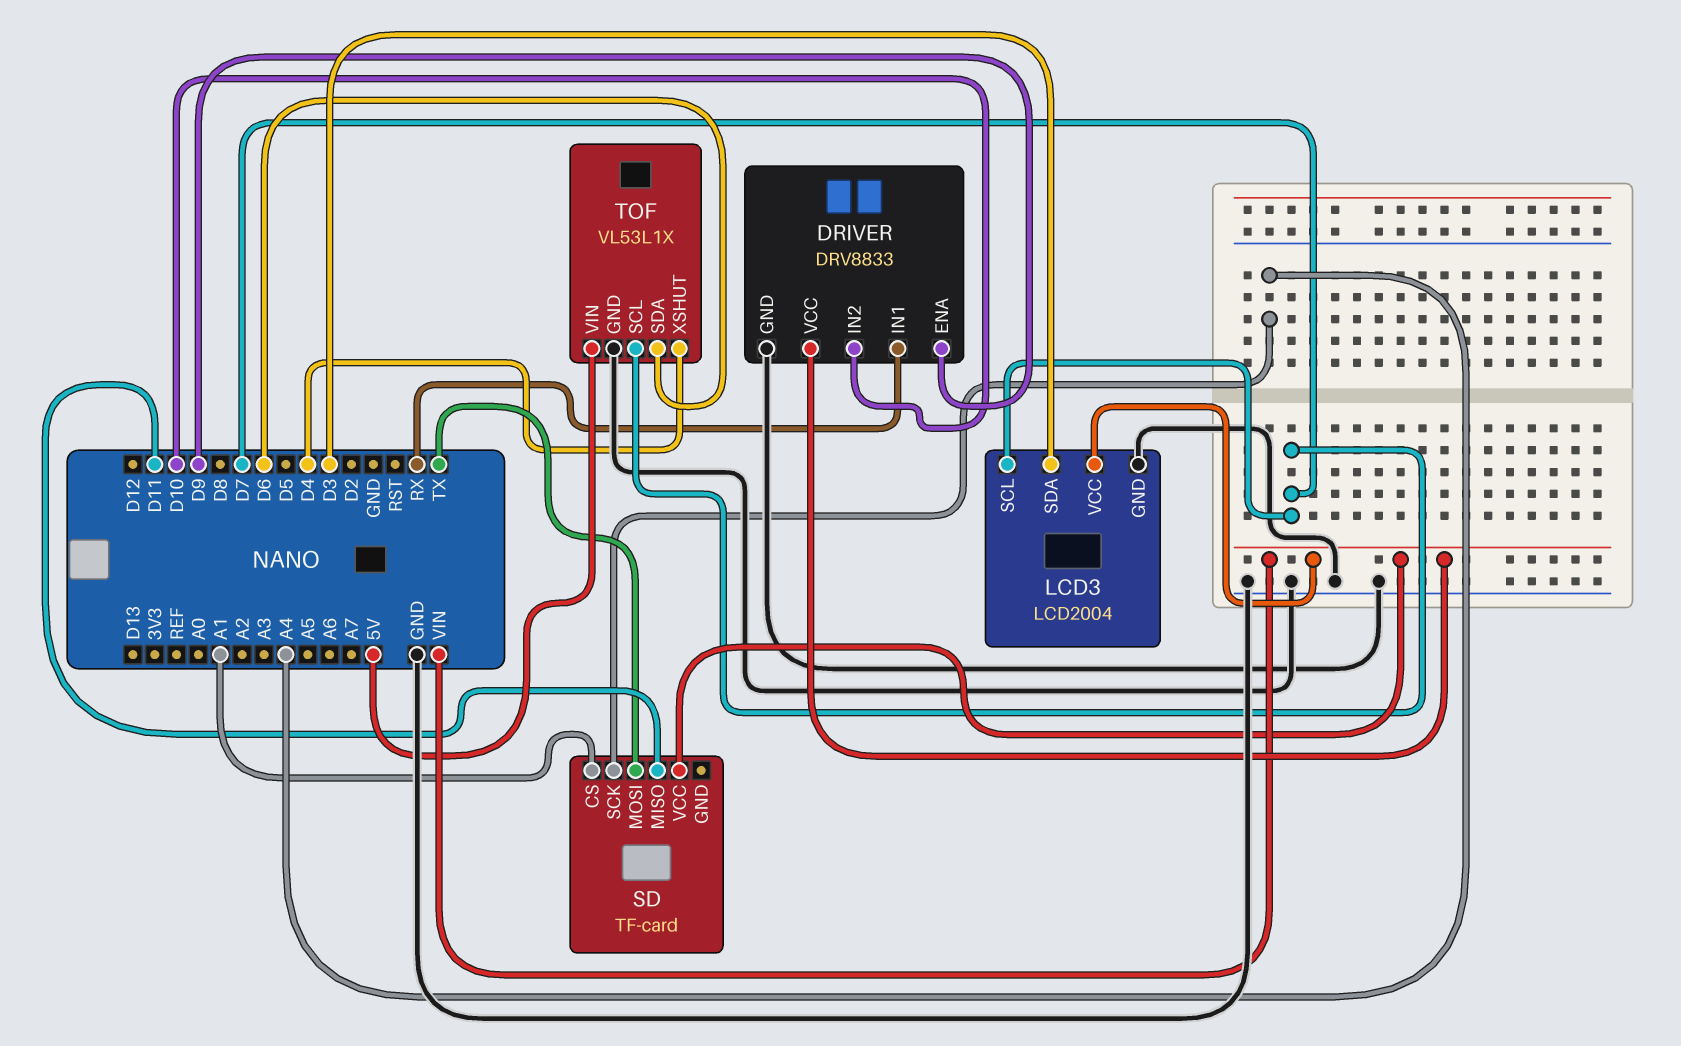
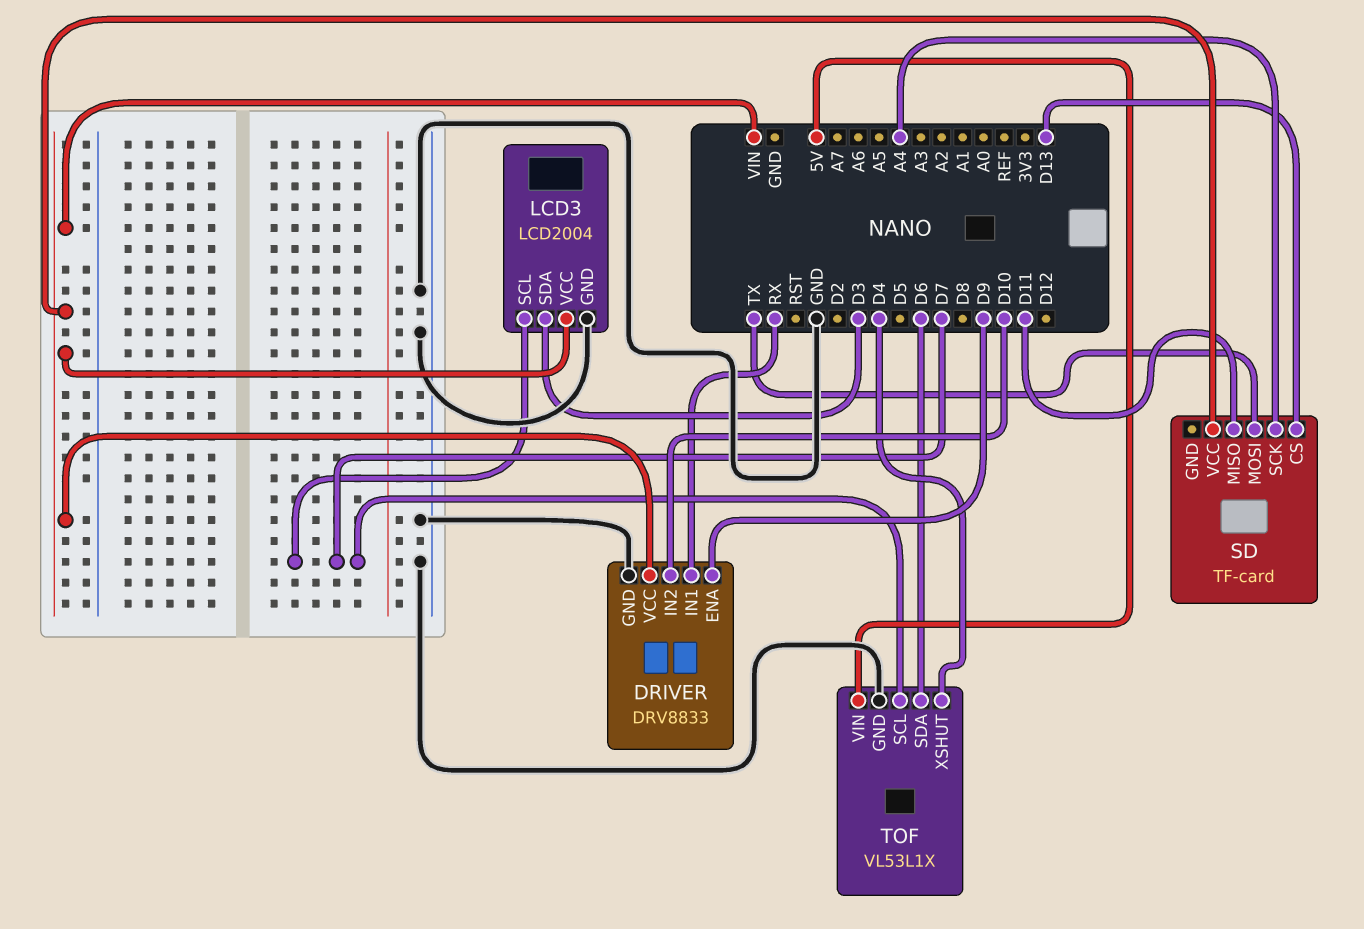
SD pin CS: A1 -> D13

